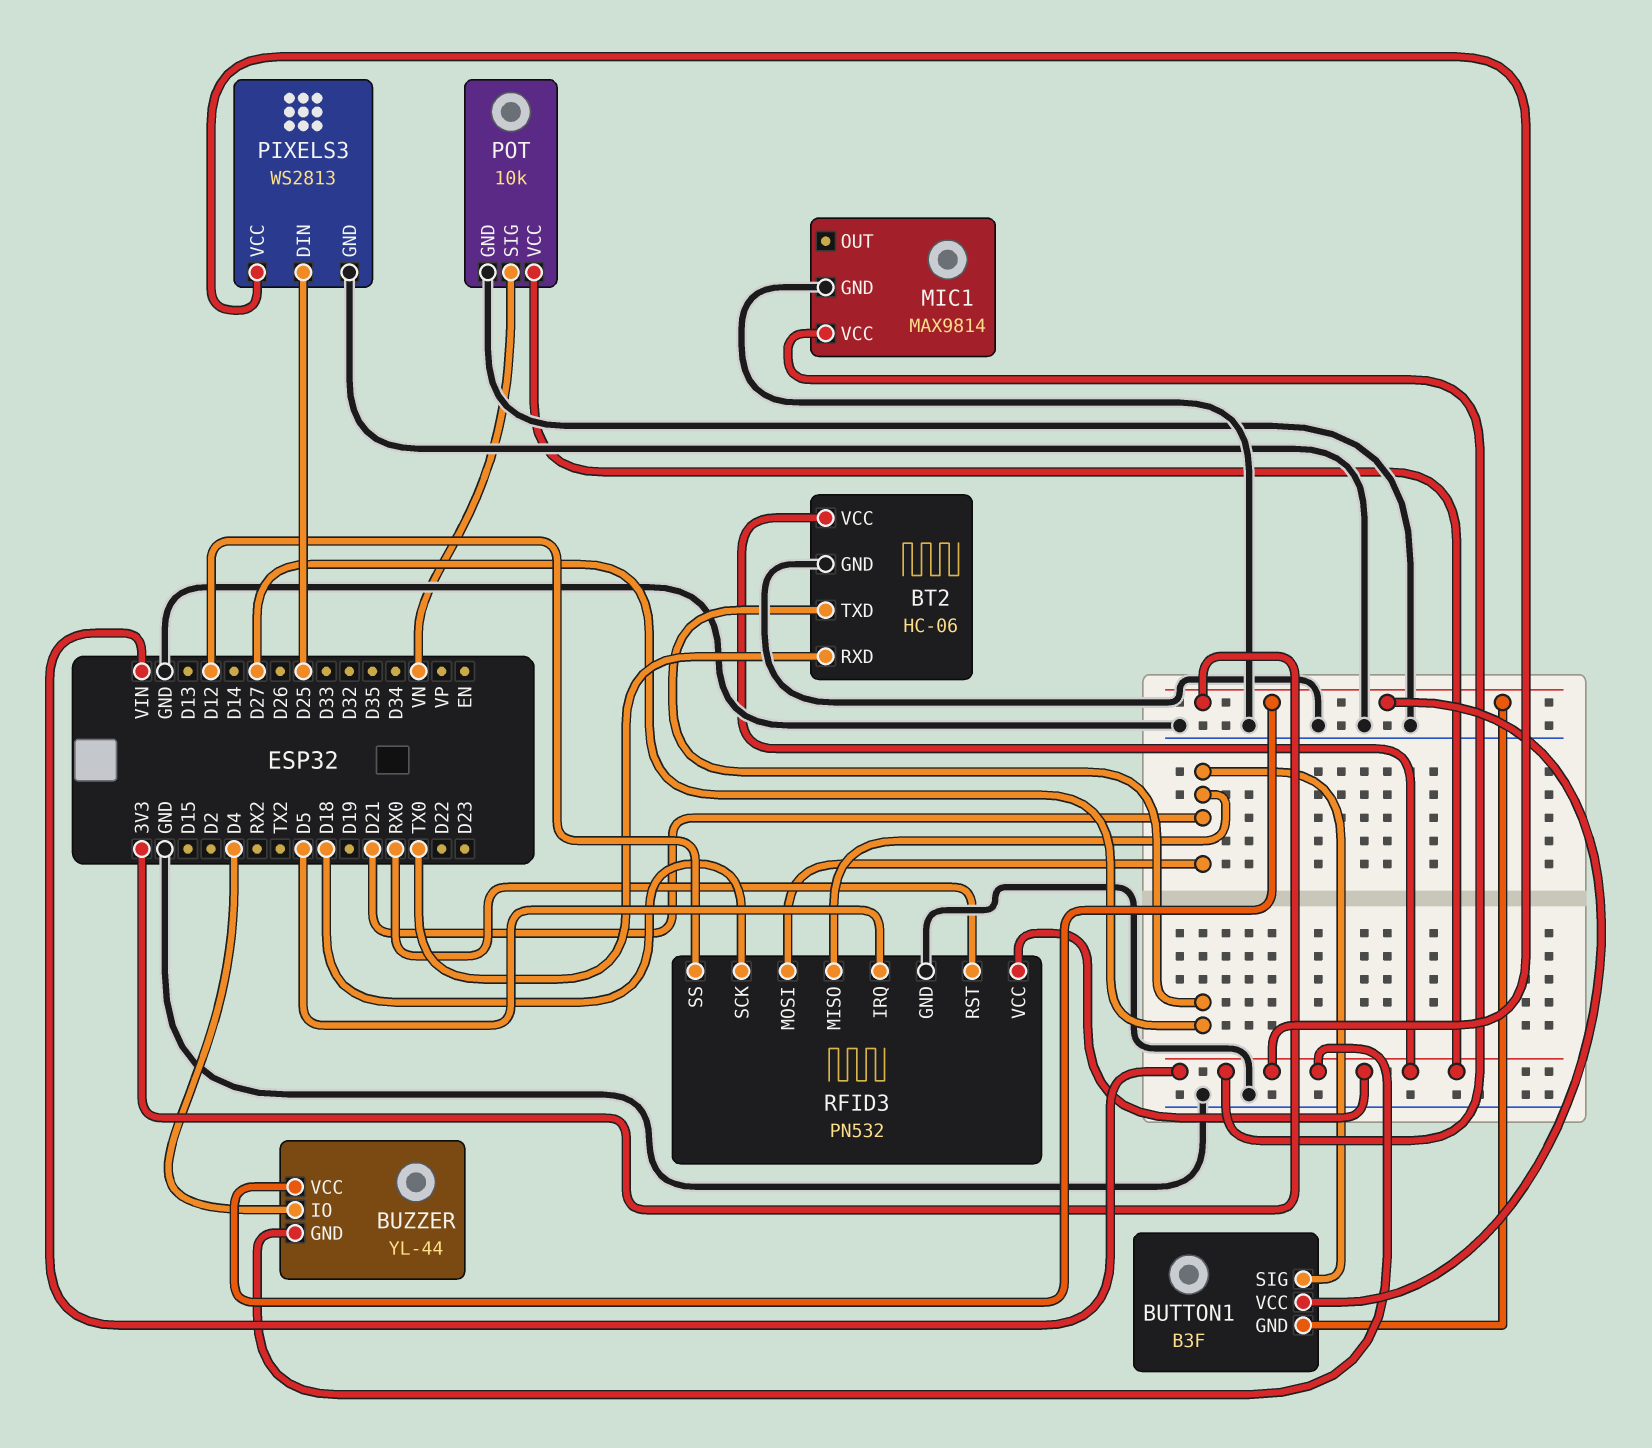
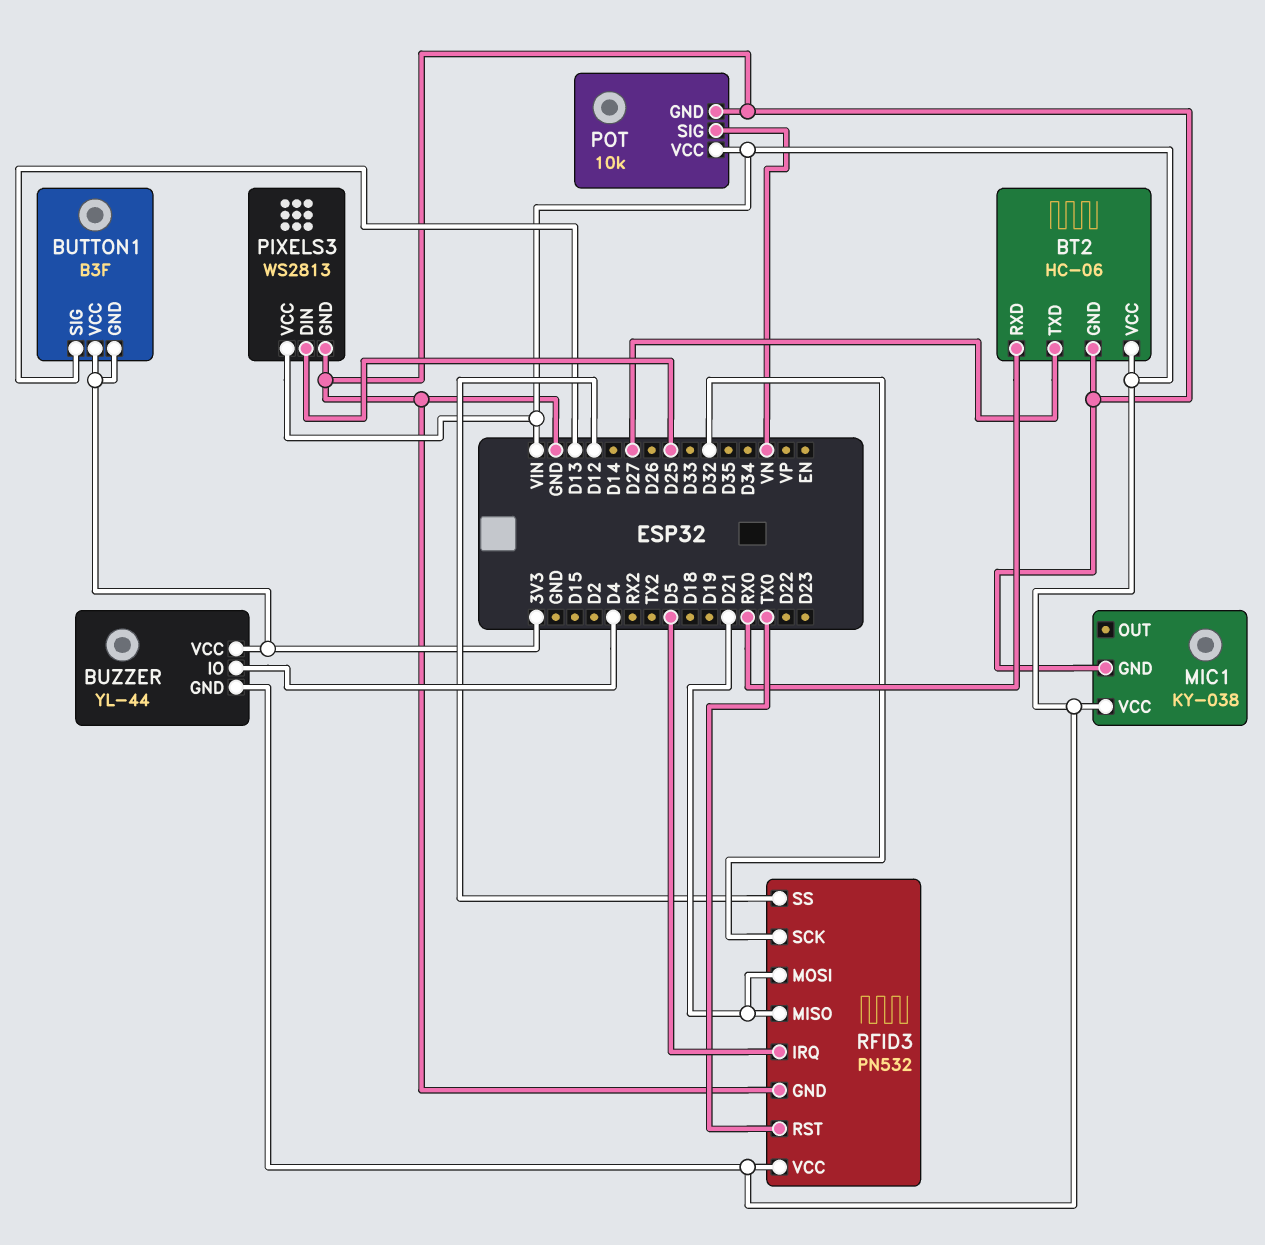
BT2 pin RXD: TX0 -> RX0
BUTTON1 pin SIG: D21 -> D13
MIC1: MAX9814 -> KY-038
RFID3 pin RST: RX0 -> TX0
RFID3 pin SCK: D18 -> D32

